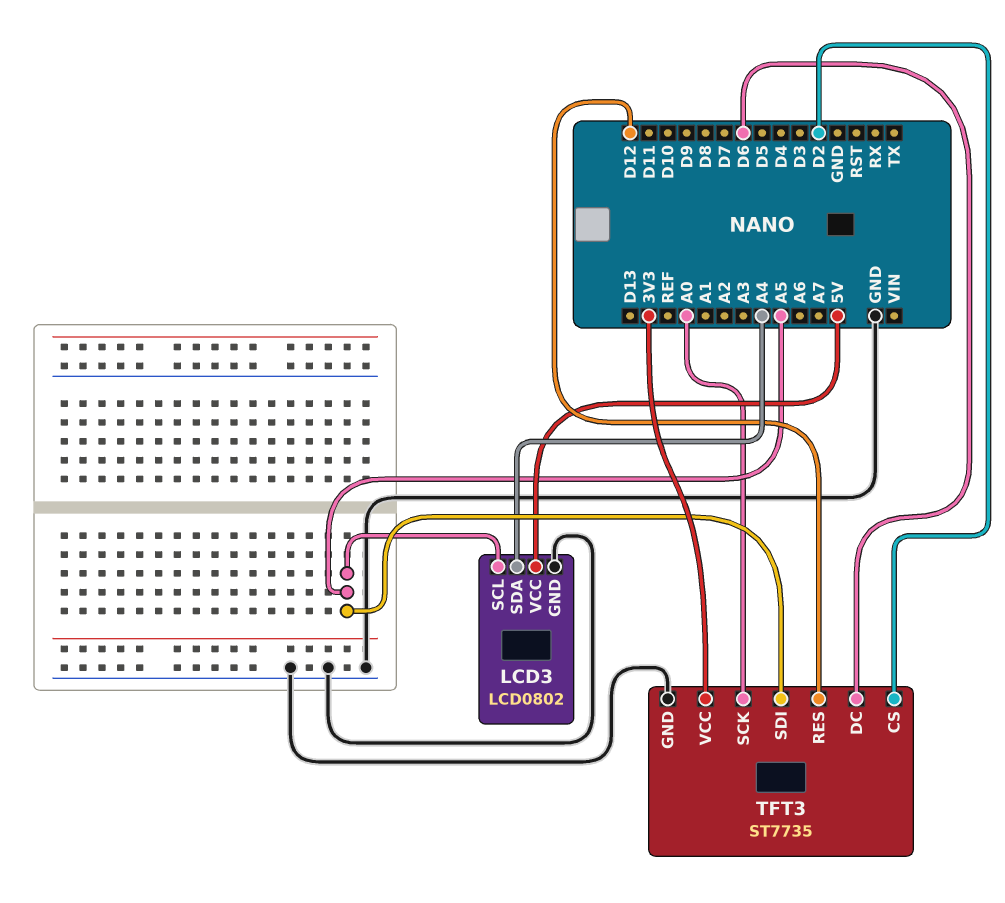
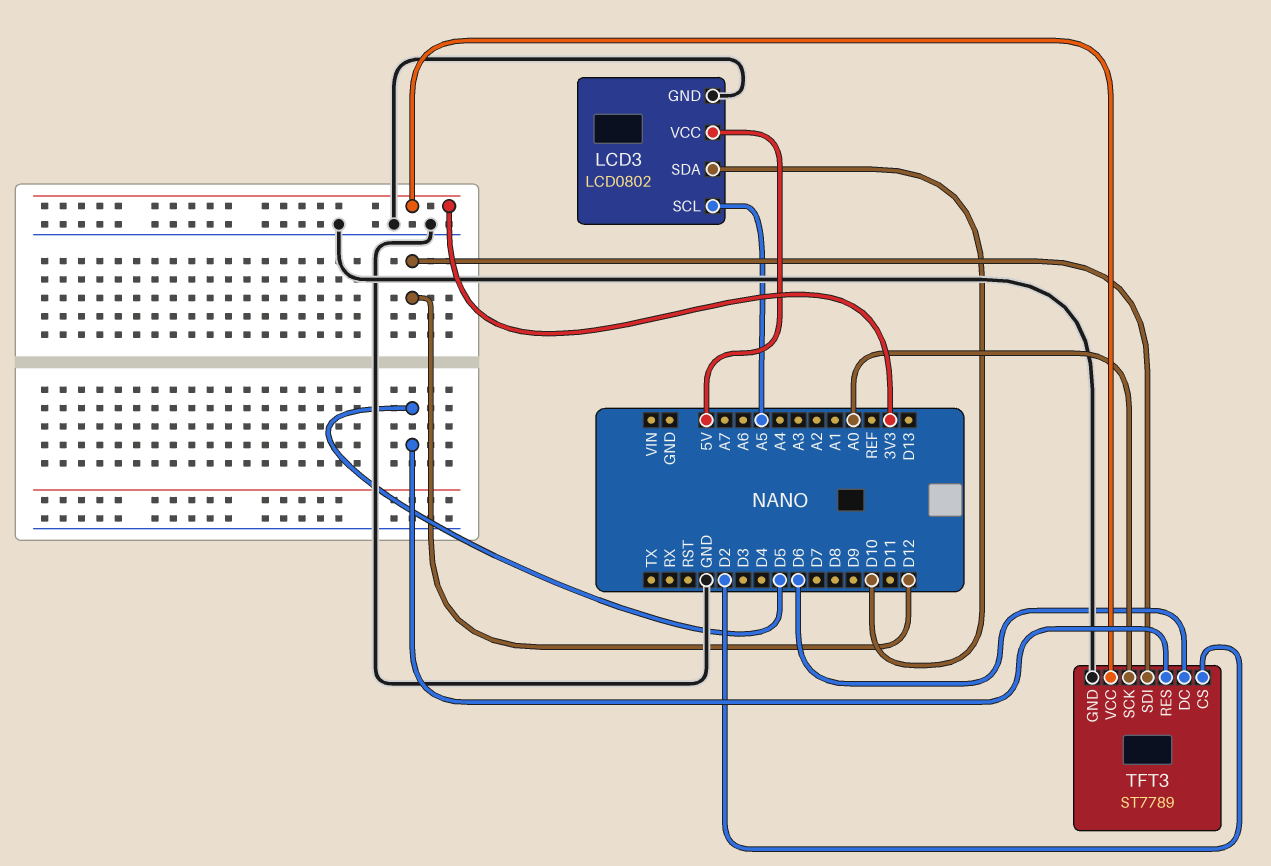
LCD3 pin SDA: A4 -> D10
TFT3: ST7735 -> ST7789
TFT3 pin RES: D12 -> D5
TFT3 pin SDI: A5 -> D12

